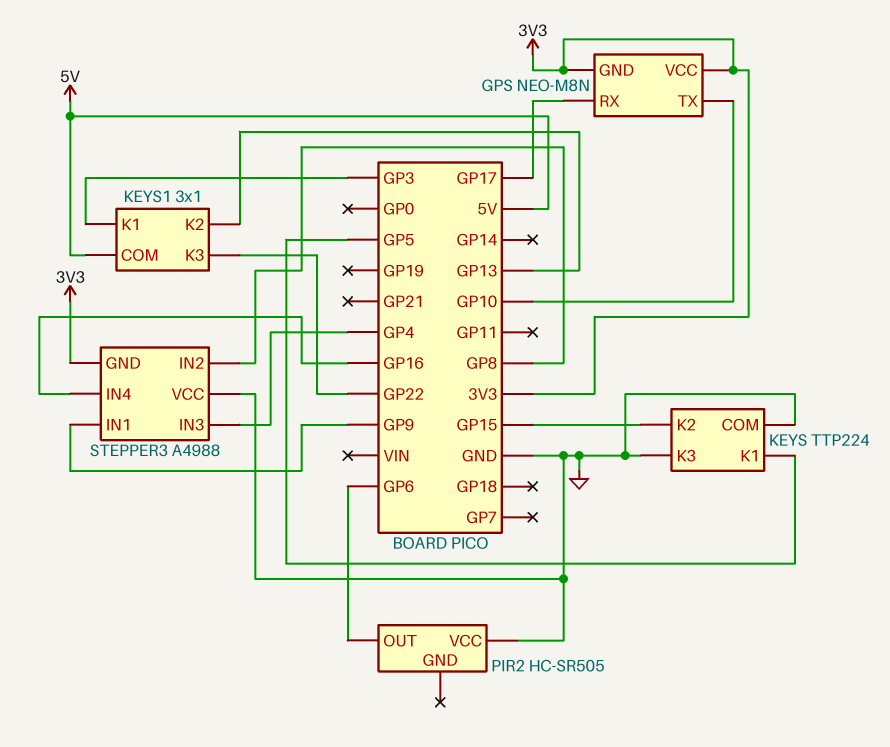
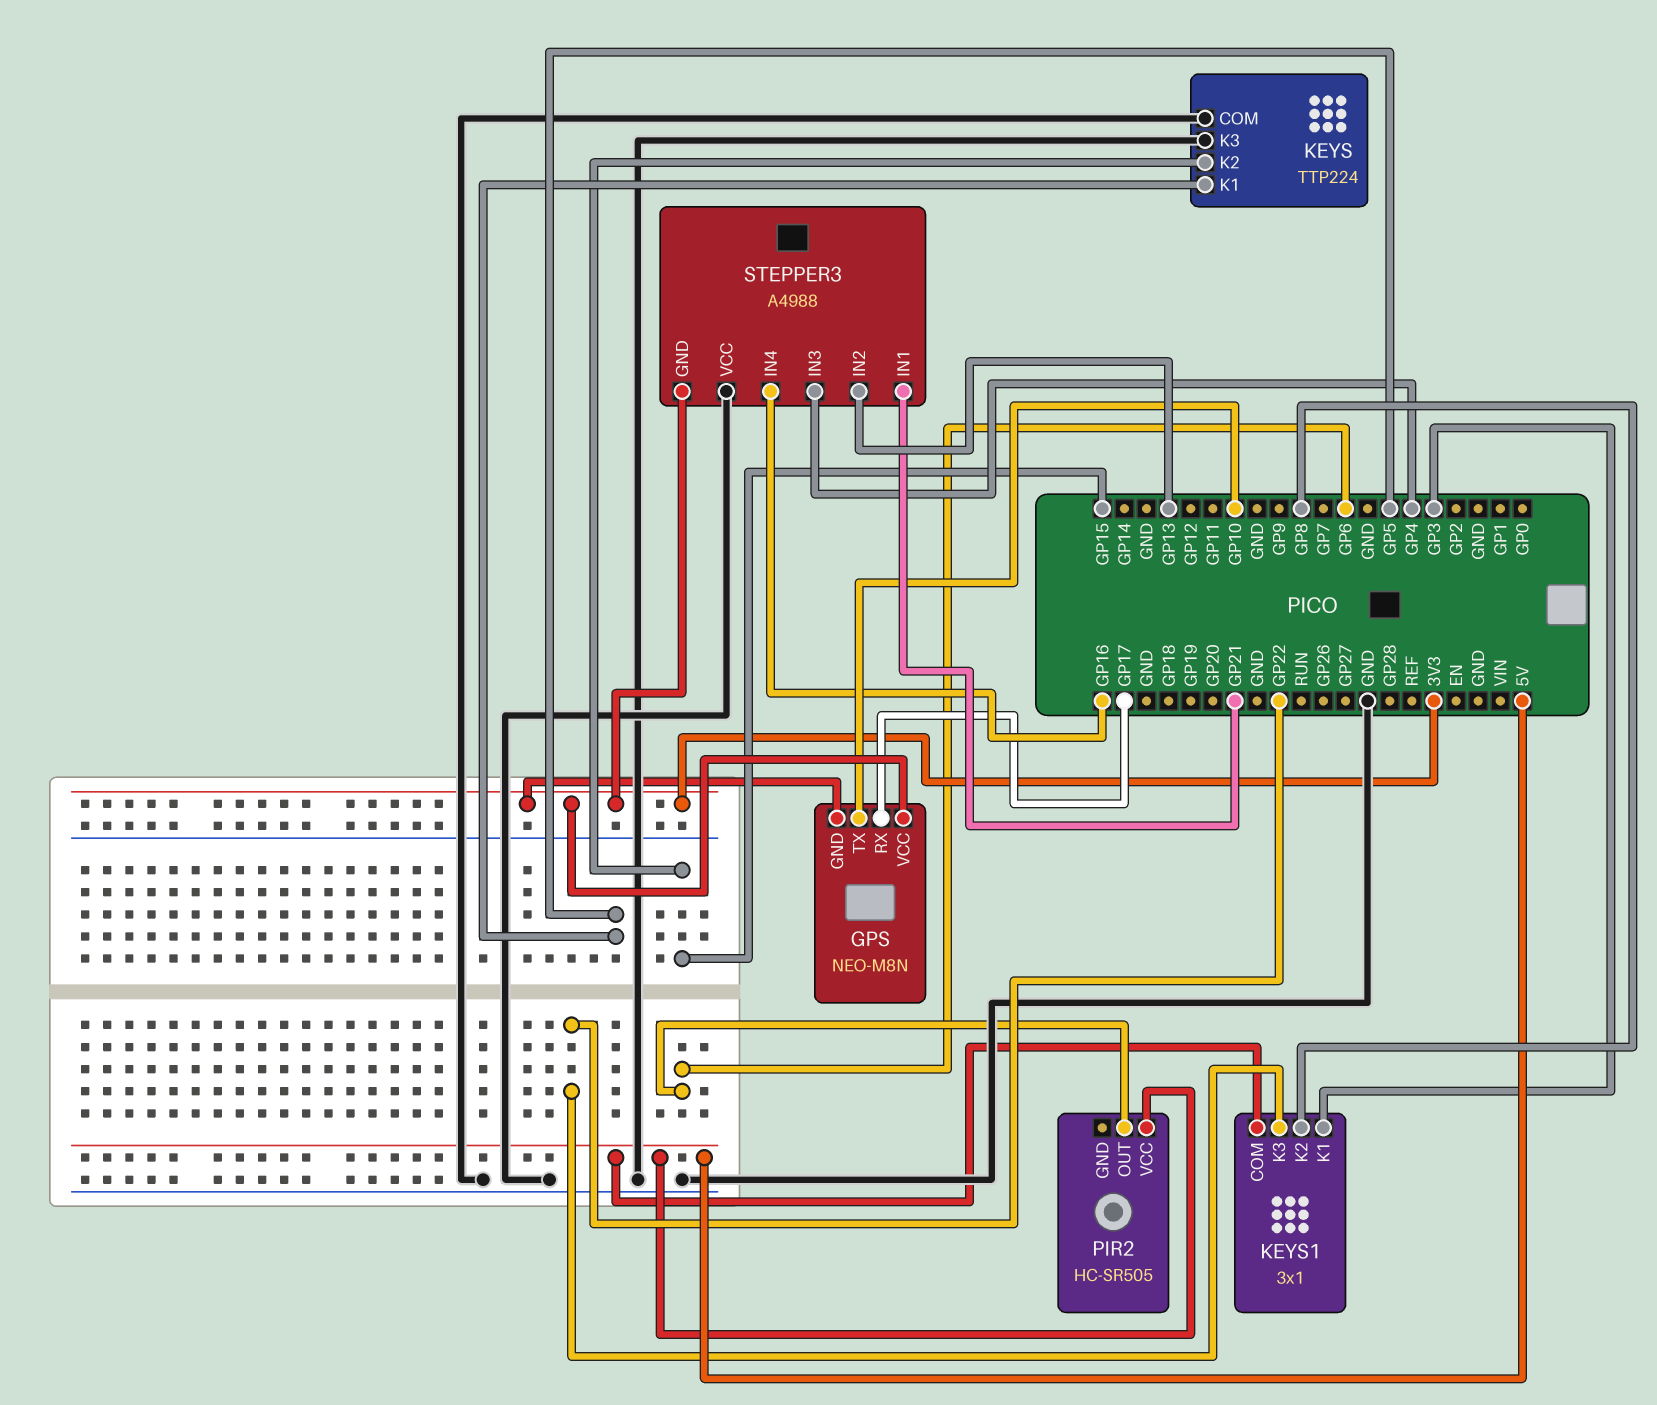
KEYS1 pin K2: GP13 -> GP8
PIR2 pin VCC: GND -> 5V
STEPPER3 pin IN1: GP9 -> GP21
STEPPER3 pin IN2: GP8 -> GP13

